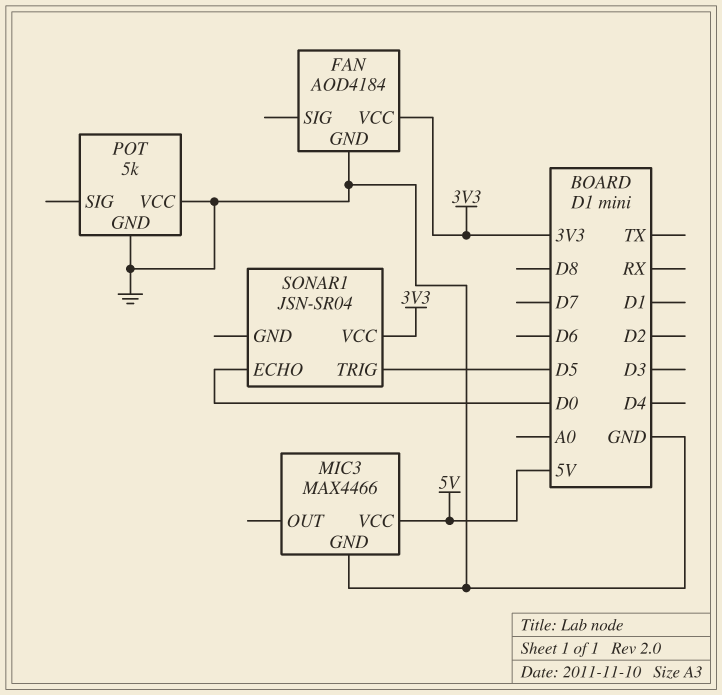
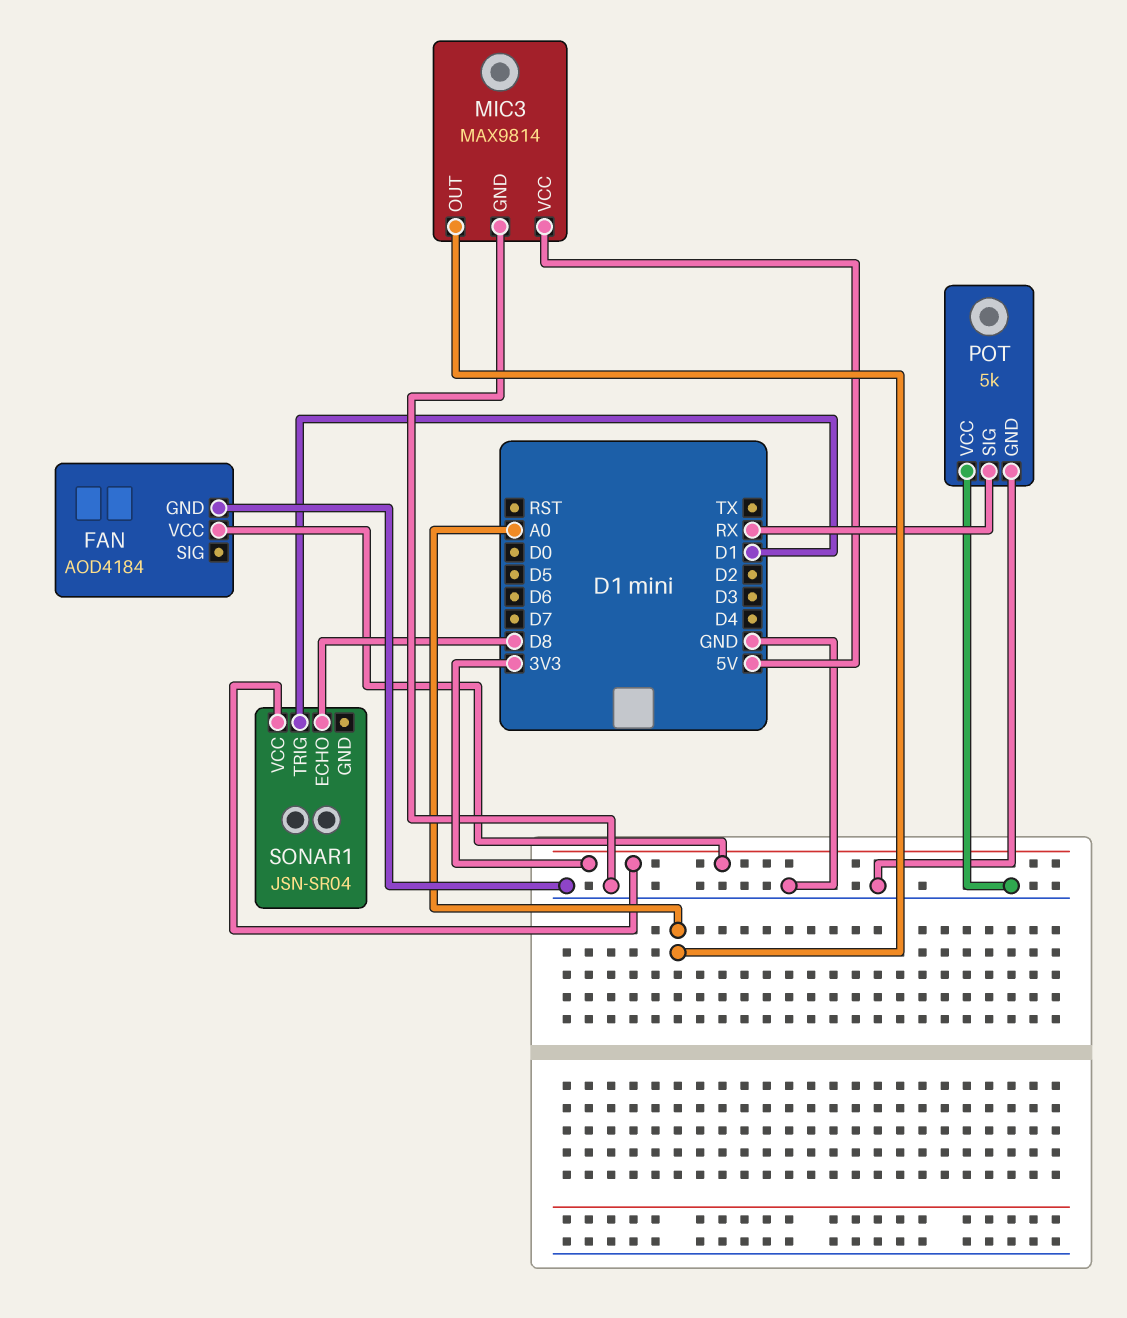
MIC3: MAX4466 -> MAX9814
MIC3 pin OUT: none -> A0
POT pin SIG: none -> RX
SONAR1 pin ECHO: D0 -> D8
SONAR1 pin TRIG: D5 -> D1

